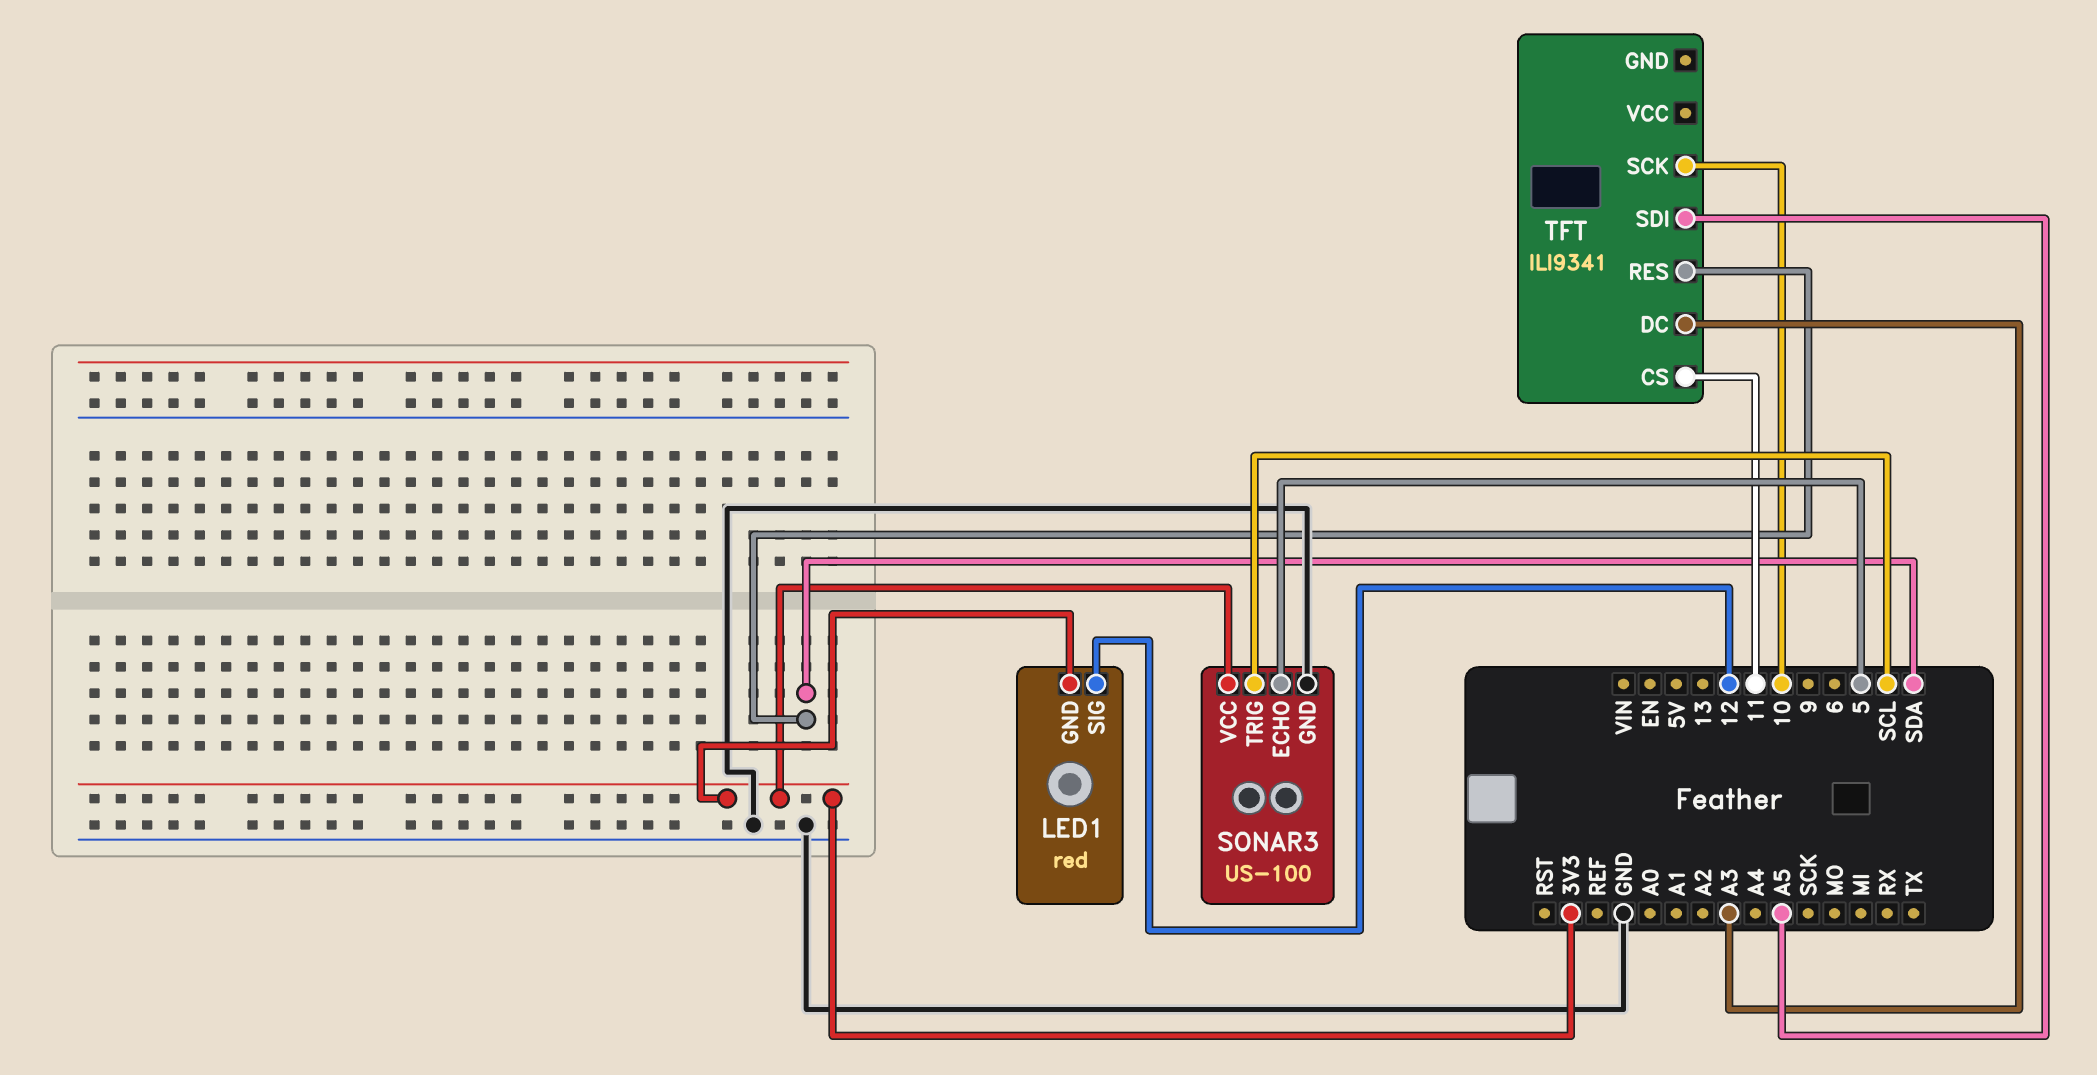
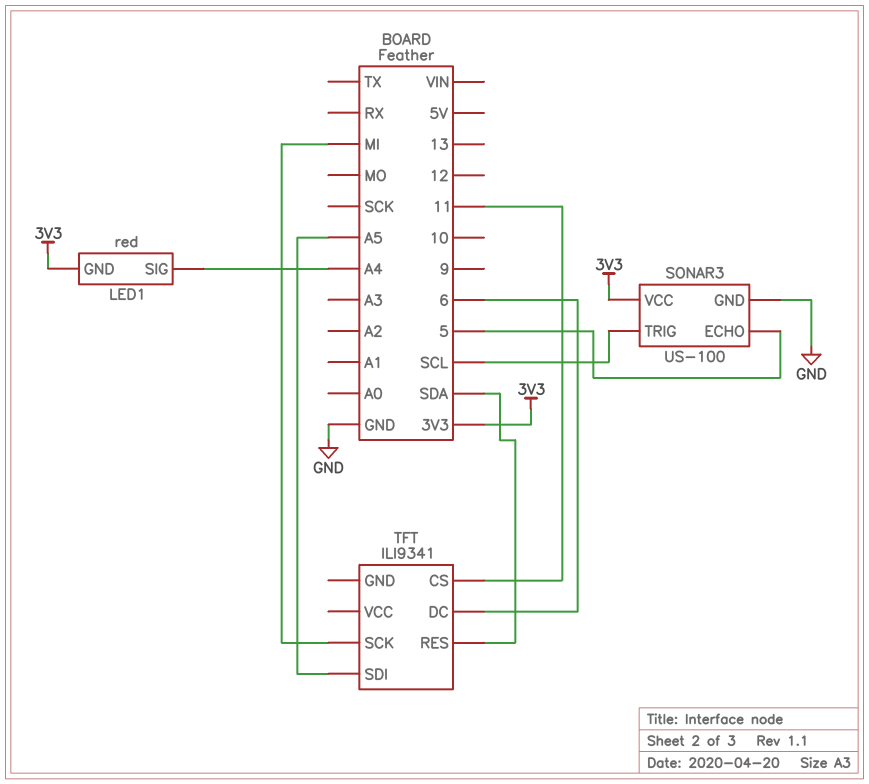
LED1 pin SIG: 12 -> A4
TFT pin DC: A3 -> 6
TFT pin SCK: 10 -> MI

